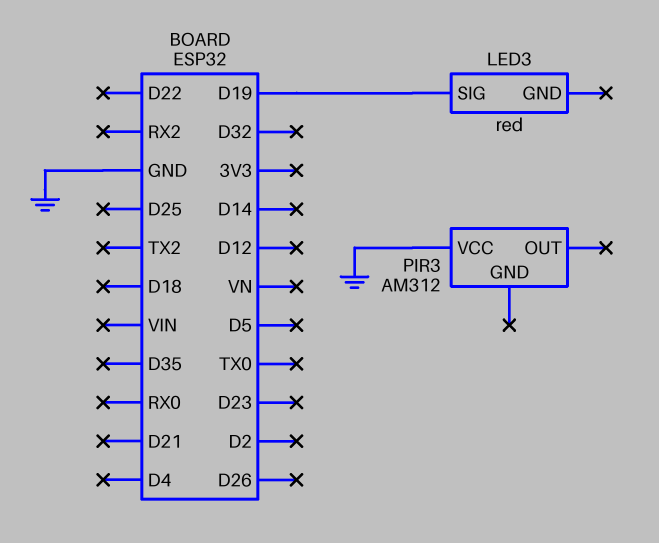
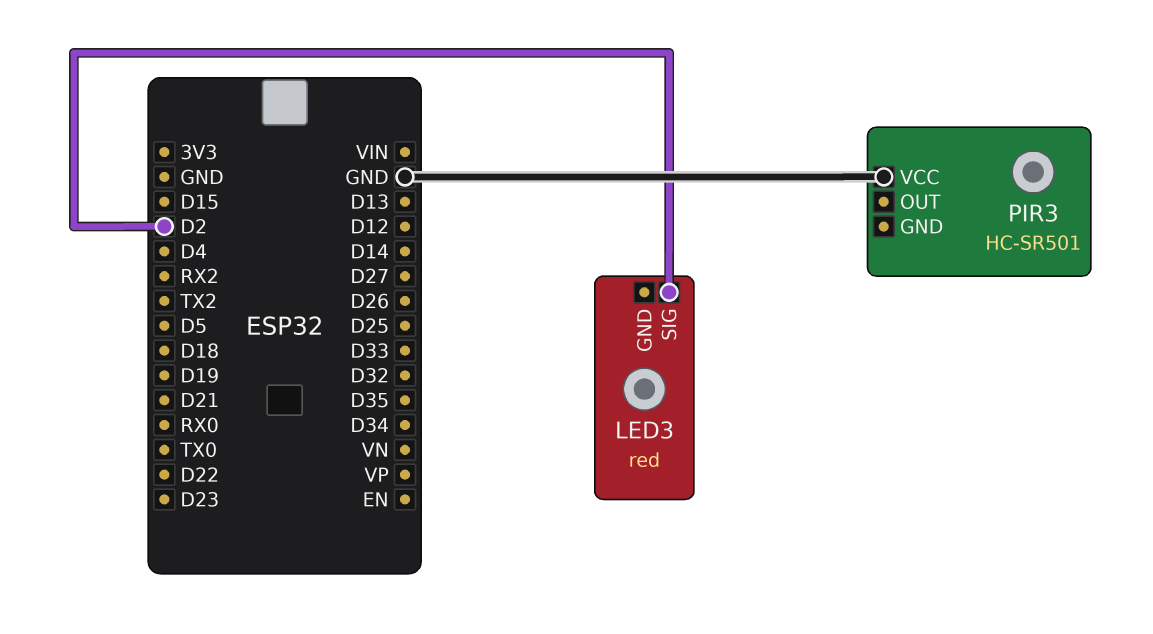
LED3 pin SIG: D19 -> D2
PIR3: AM312 -> HC-SR501

